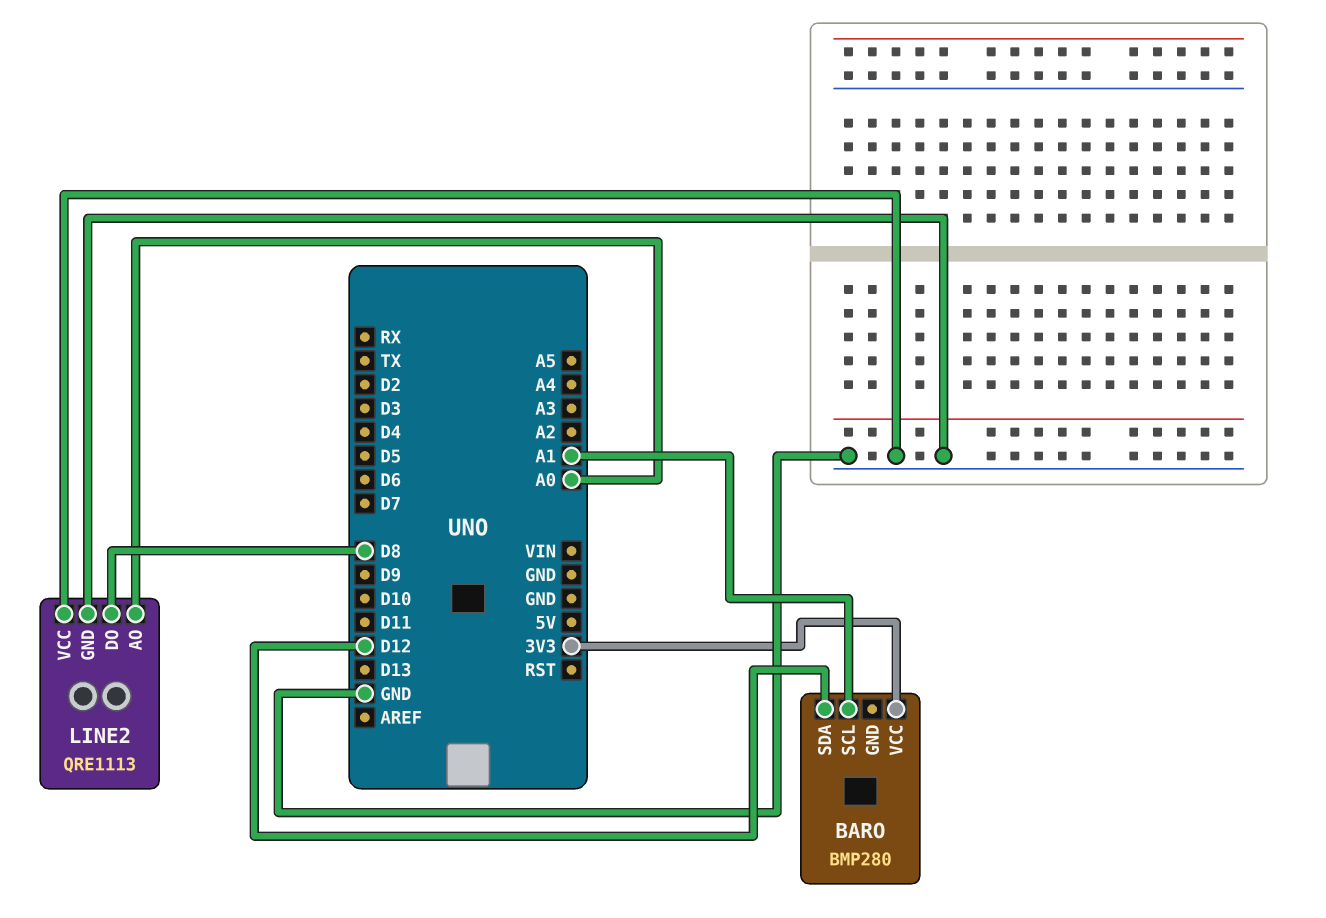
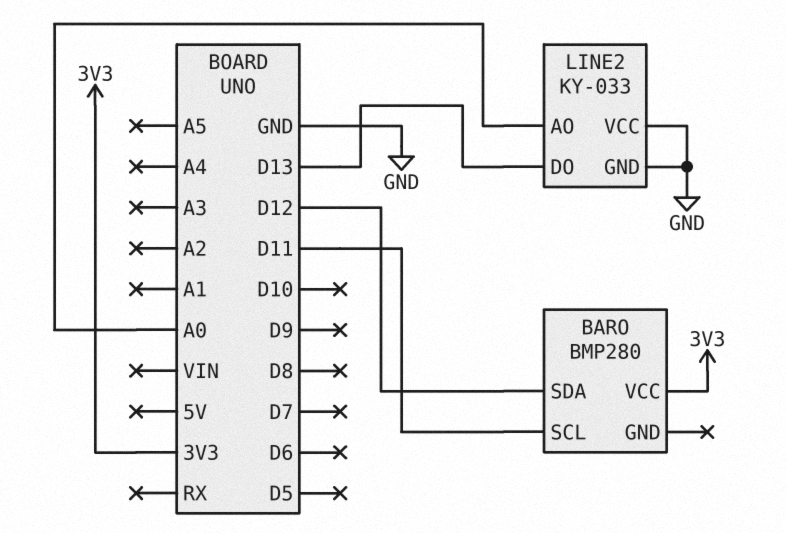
BARO pin SCL: A1 -> D11
LINE2: QRE1113 -> KY-033
LINE2 pin DO: D8 -> D13

